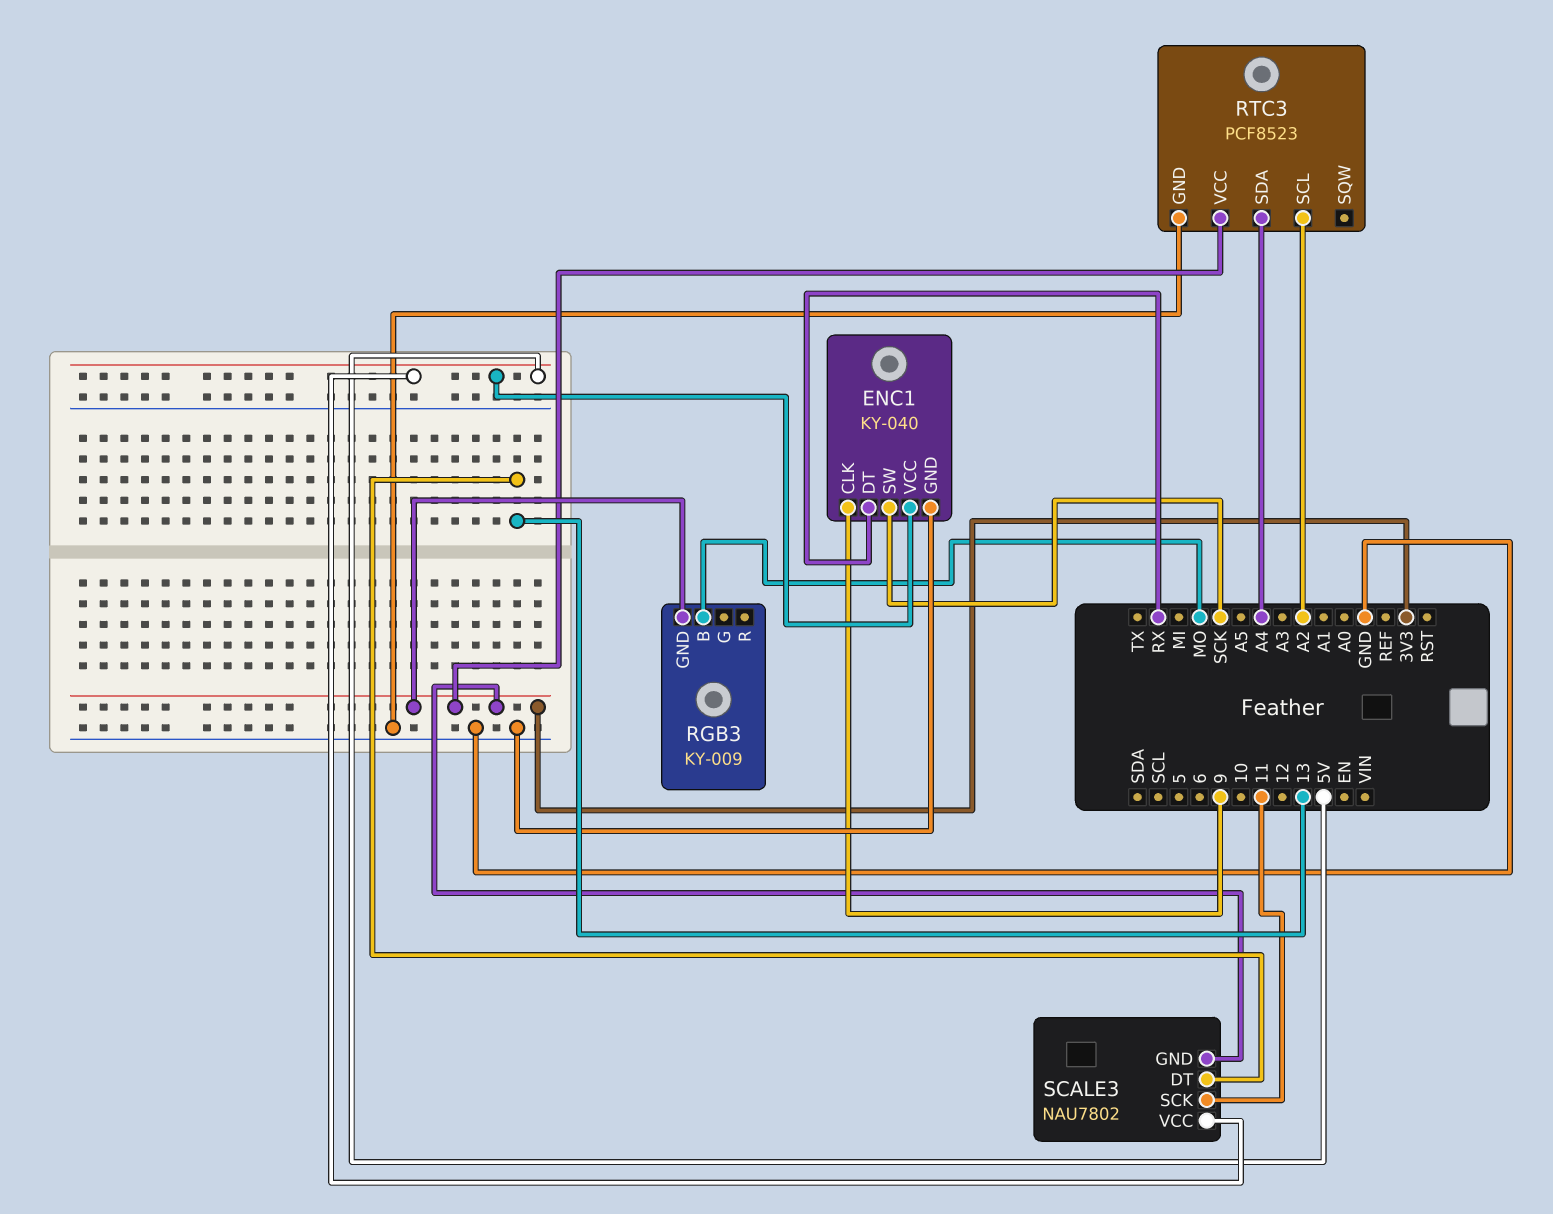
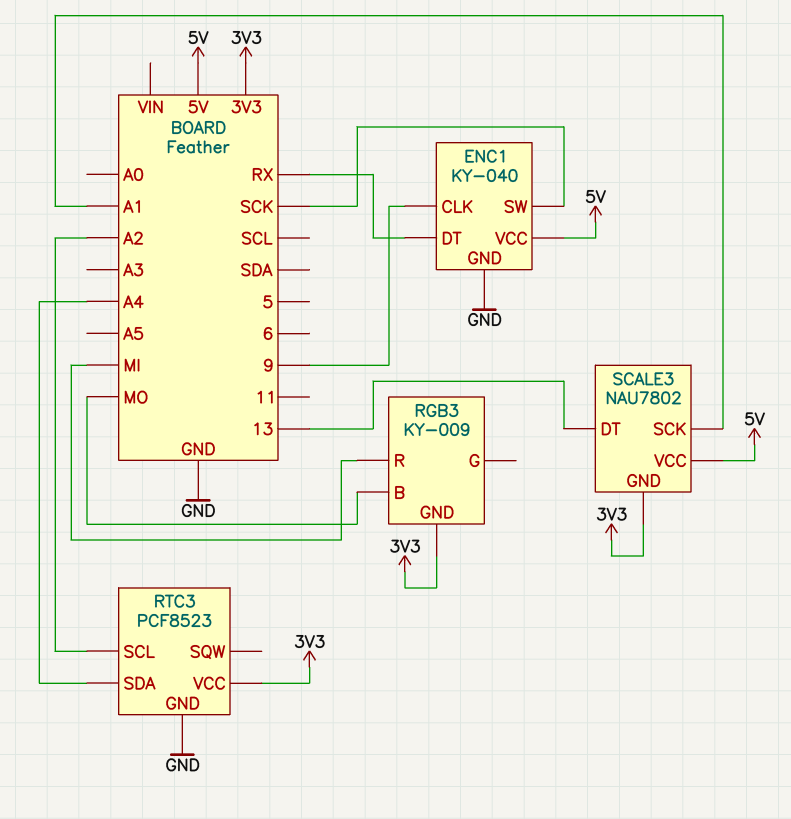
RGB3 pin R: none -> MI
SCALE3 pin SCK: 11 -> A1

